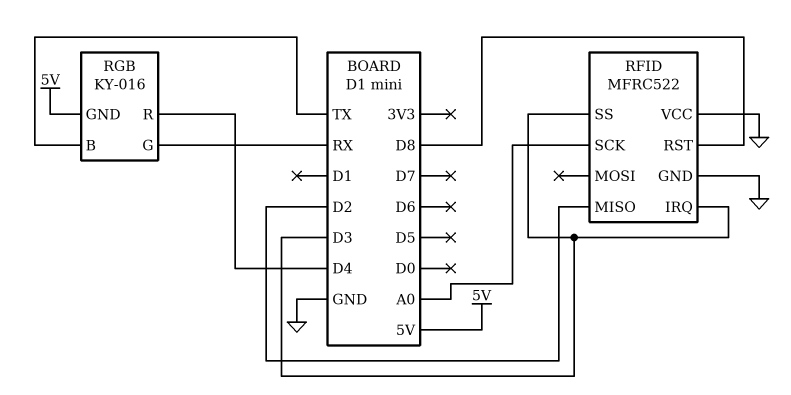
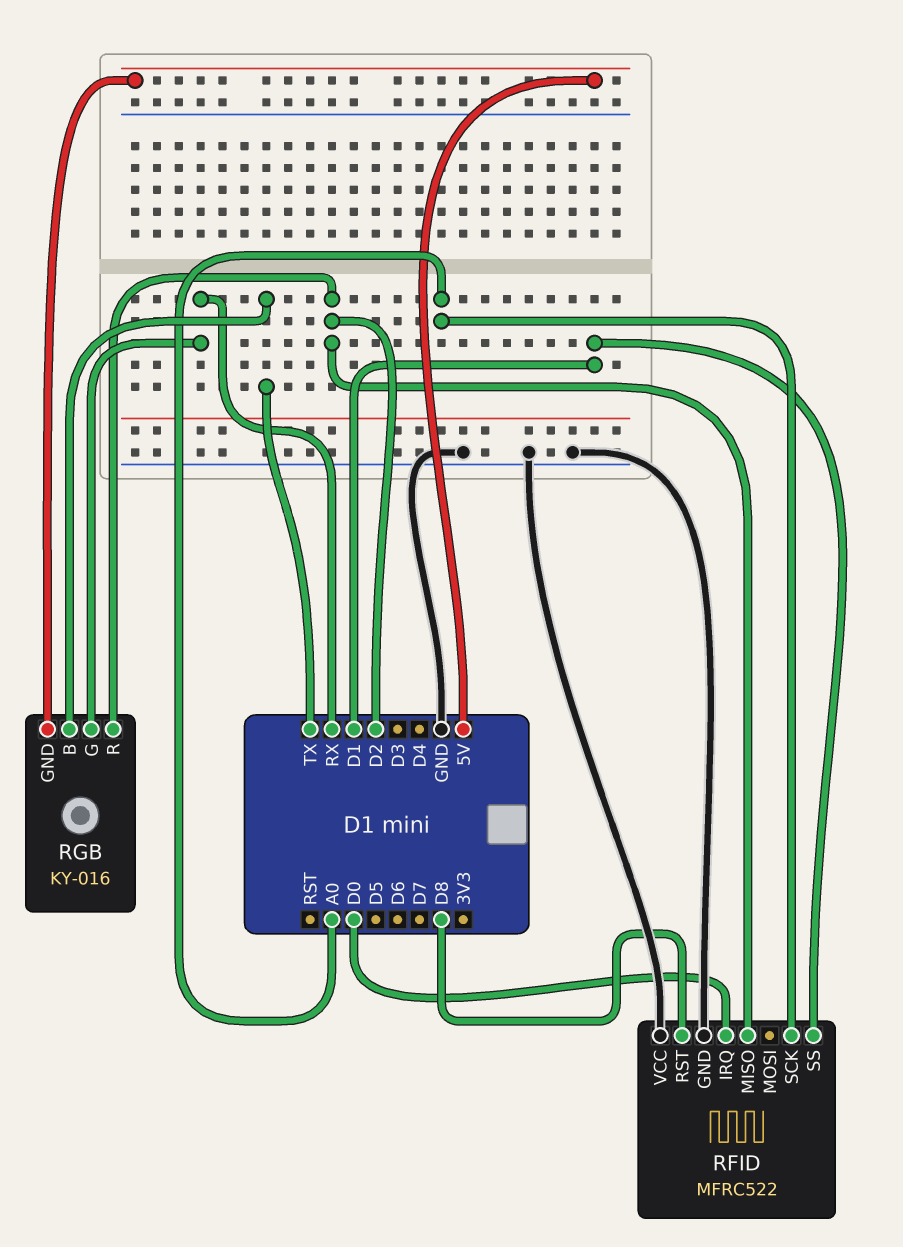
RFID pin IRQ: D3 -> D0
RFID pin SS: D3 -> D1
RGB pin R: D4 -> D2

